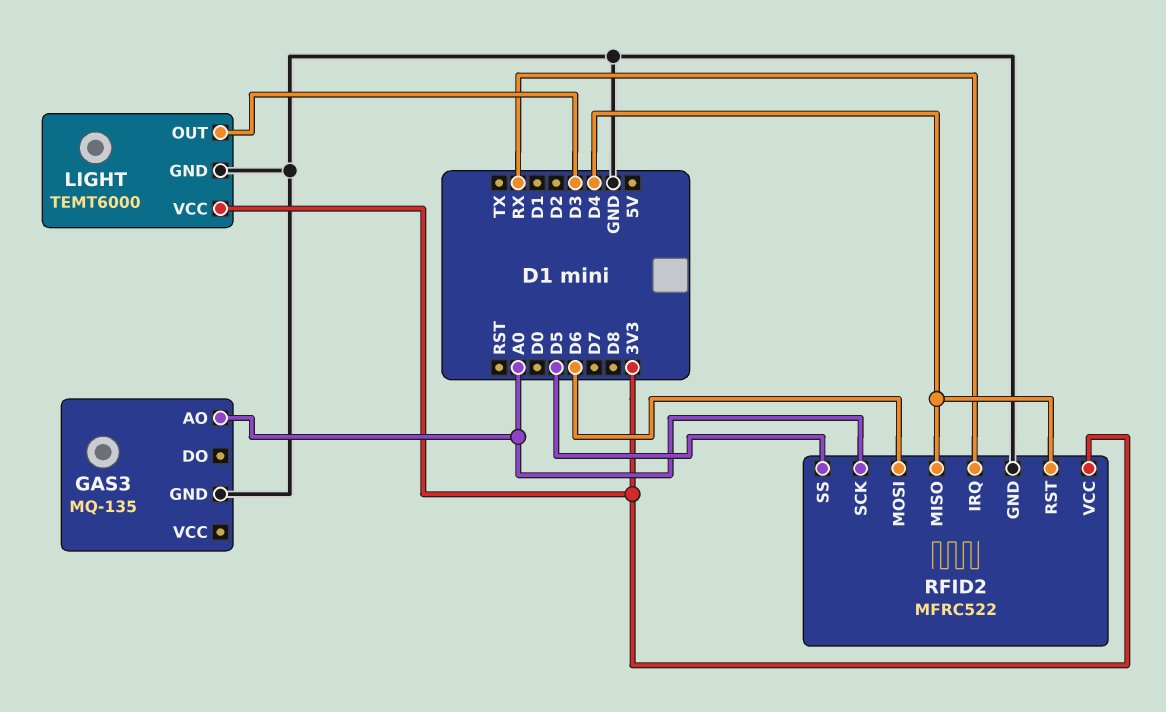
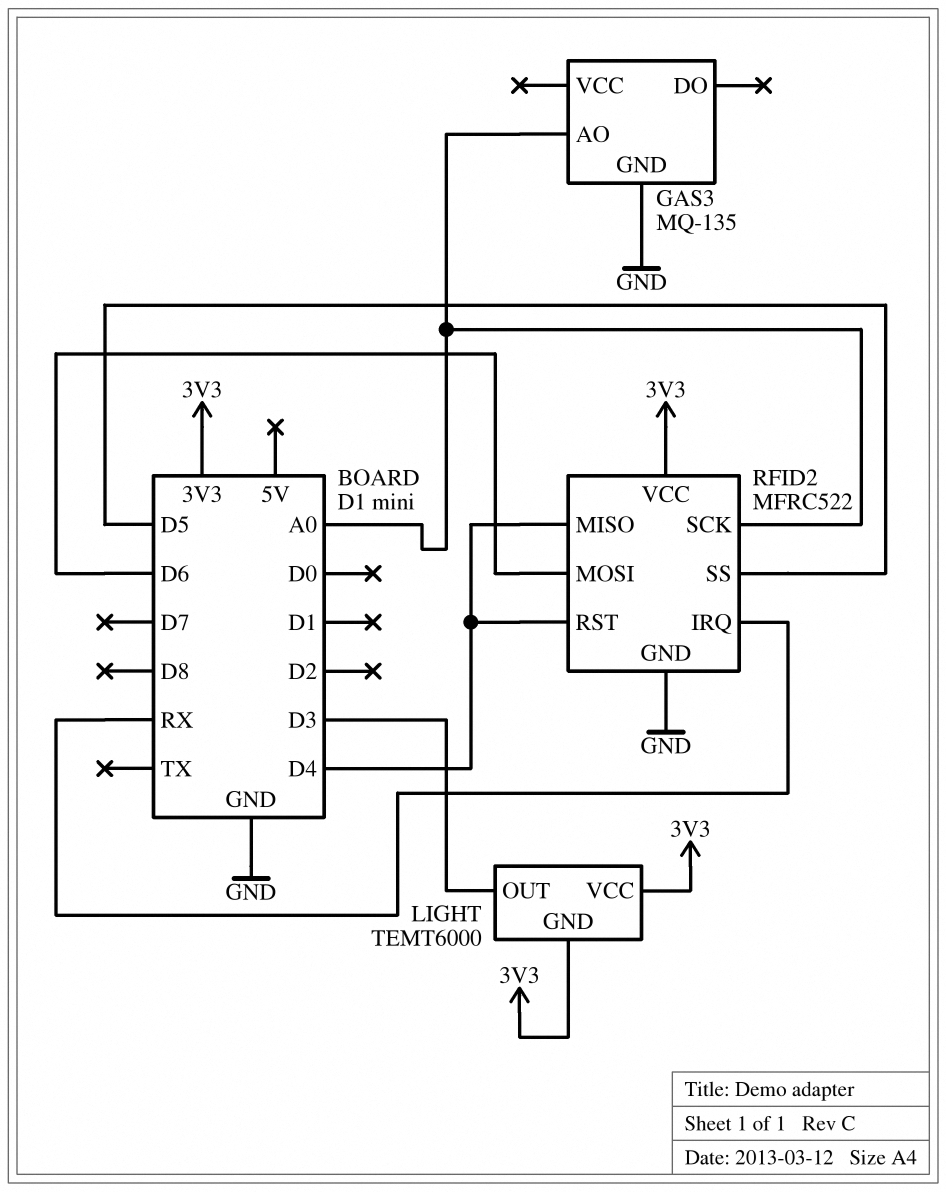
LIGHT pin GND: GND -> 3V3

